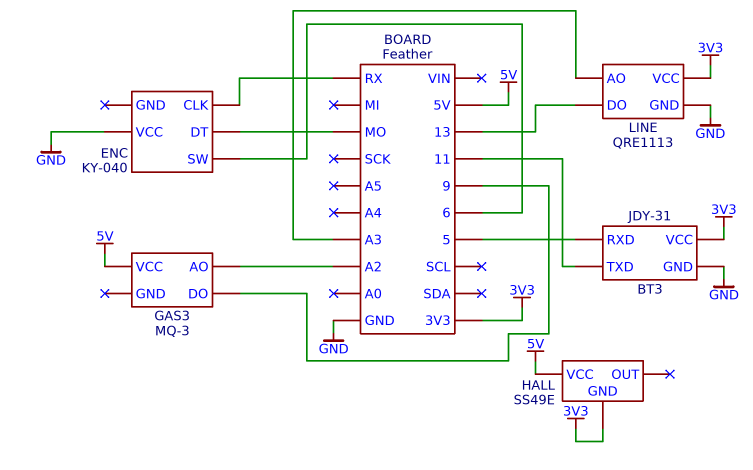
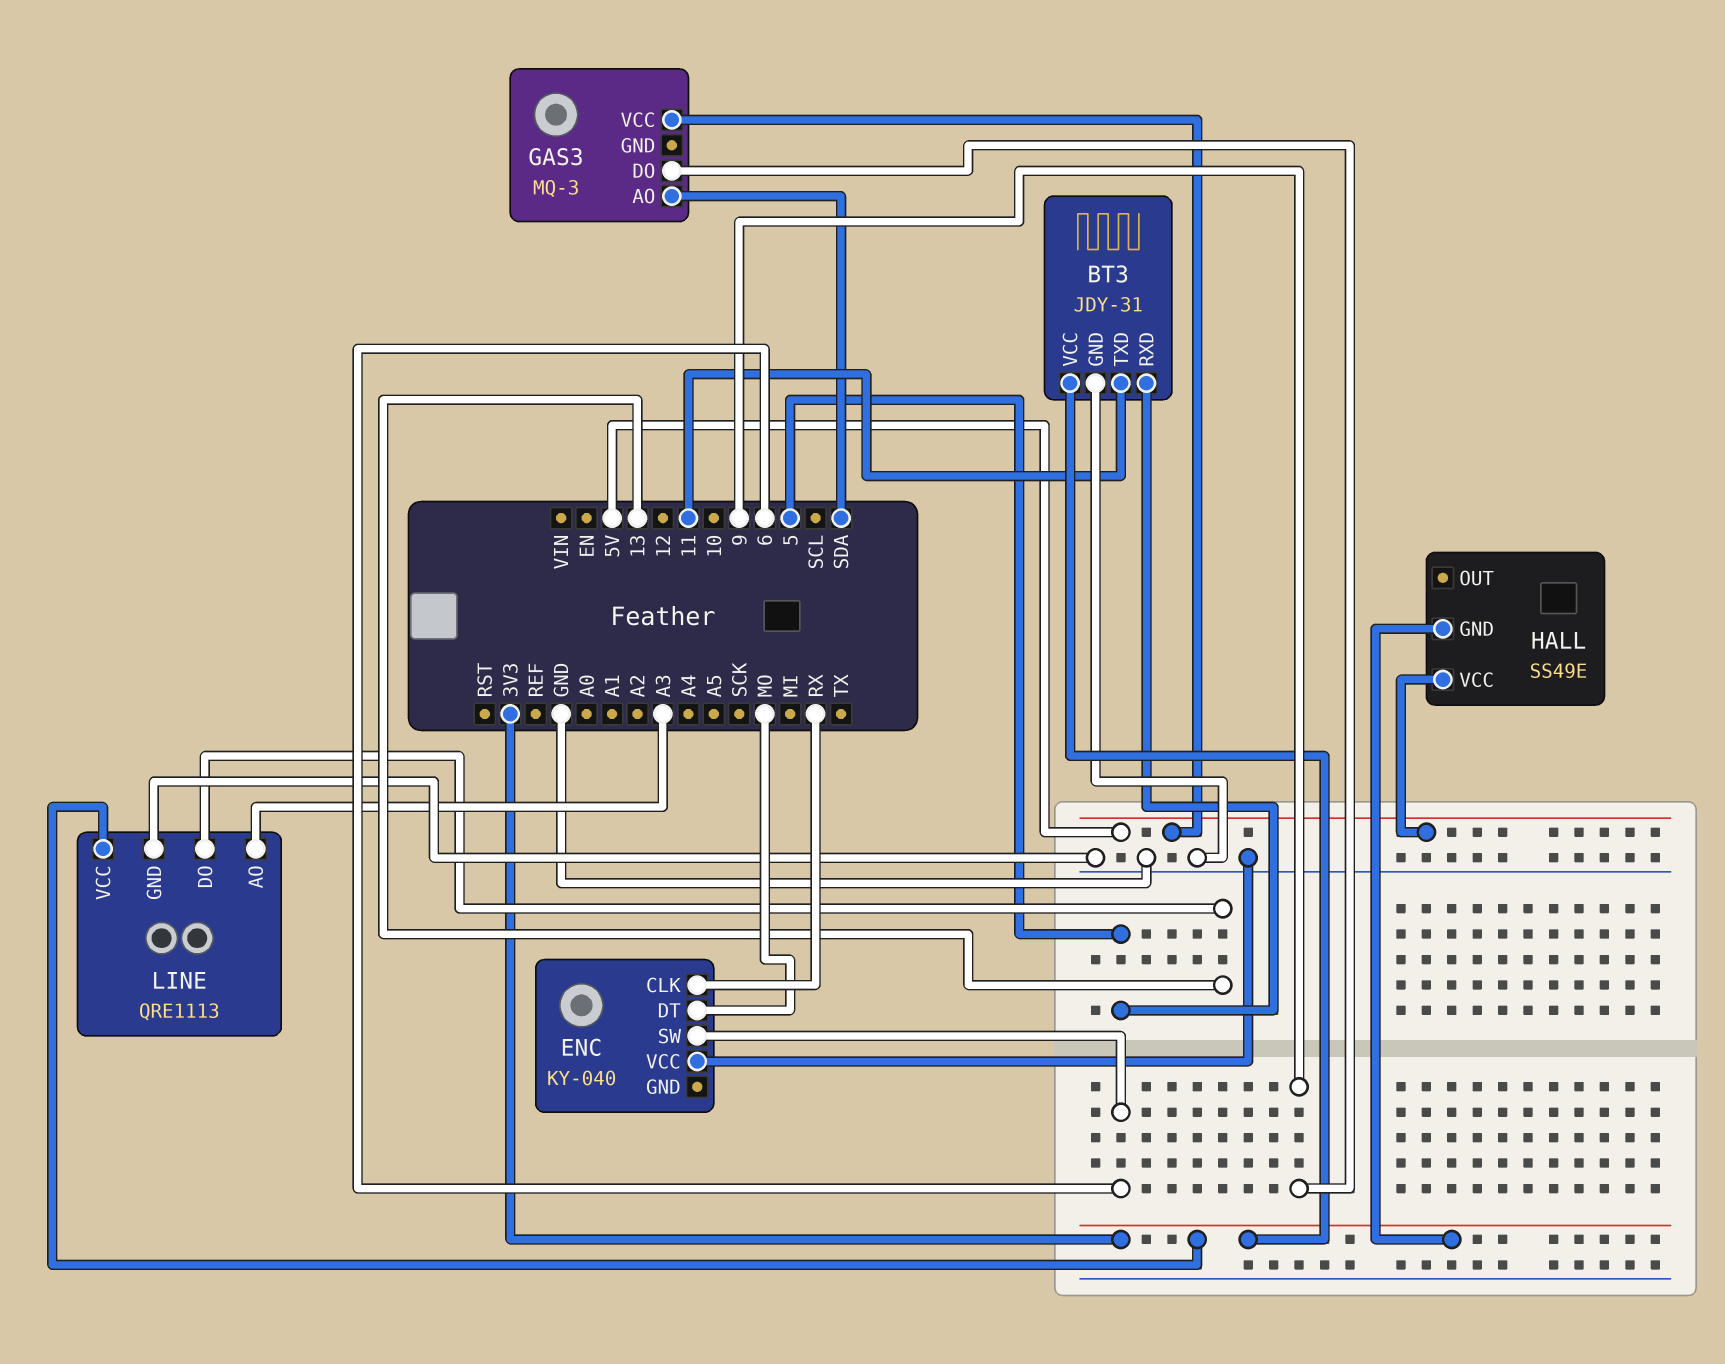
GAS3 pin AO: A2 -> SDA

